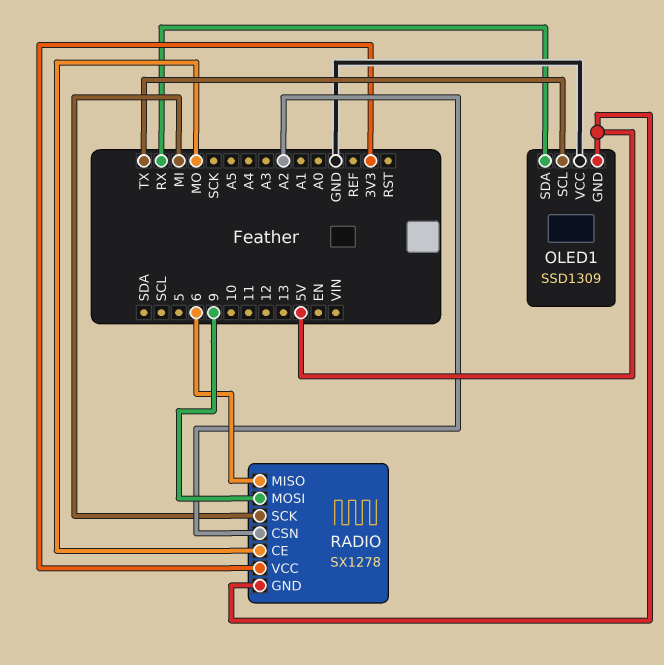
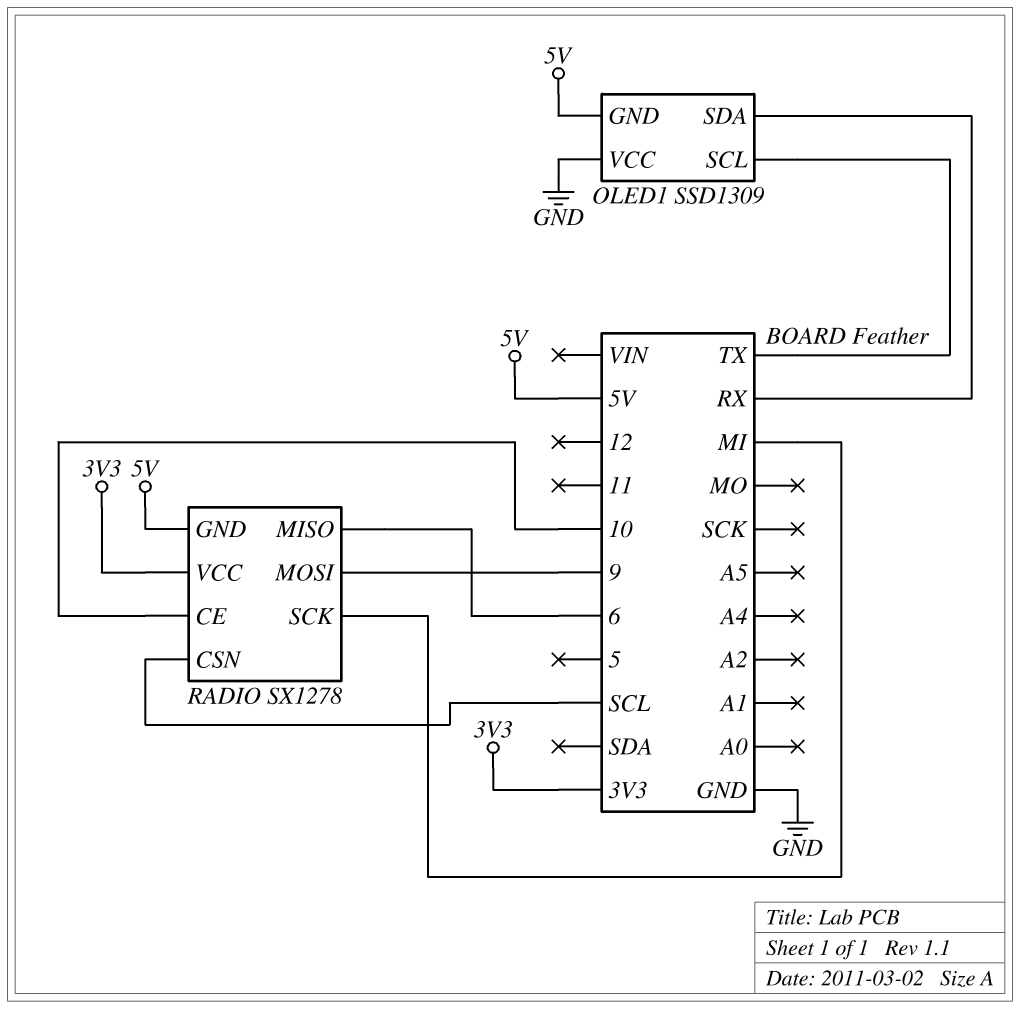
RADIO pin CE: MO -> 10
RADIO pin CSN: A2 -> SCL

